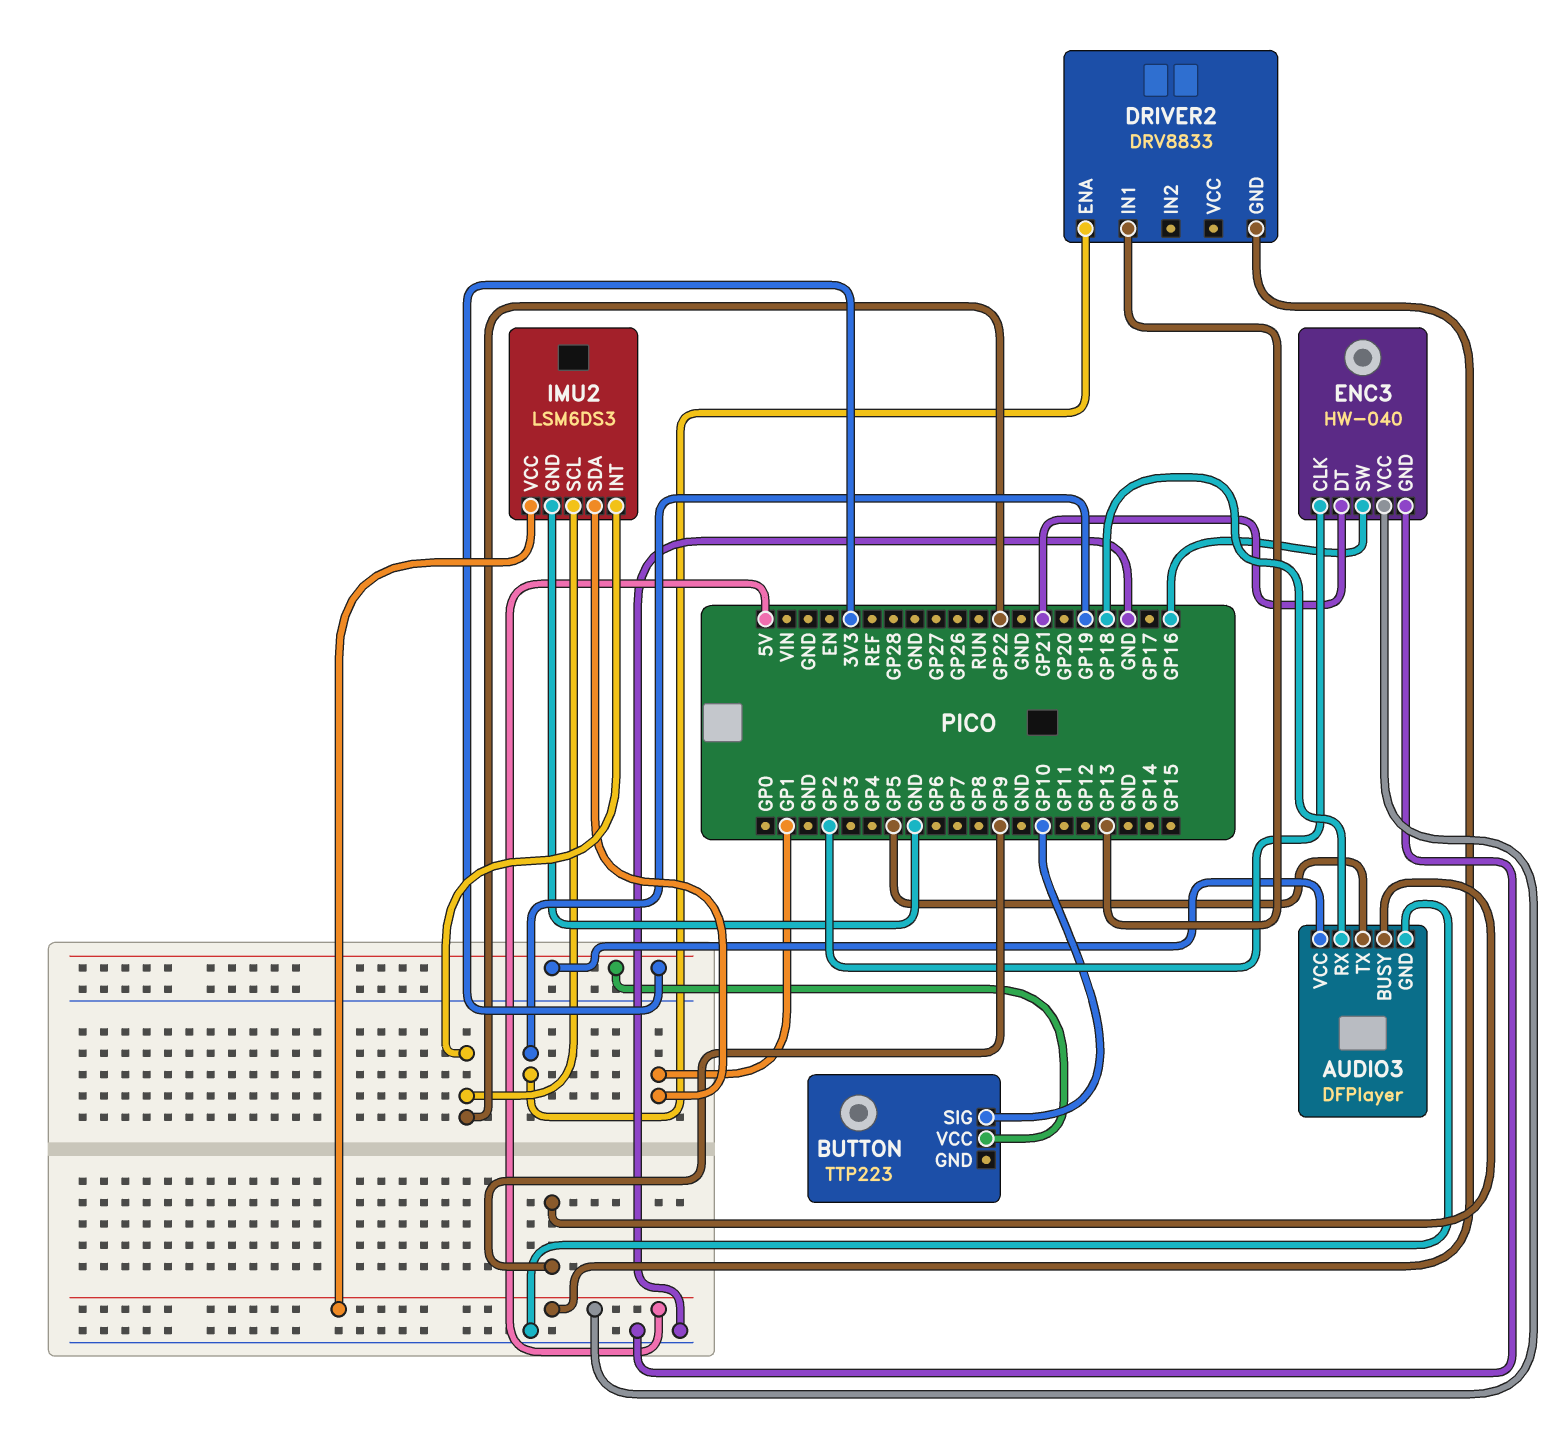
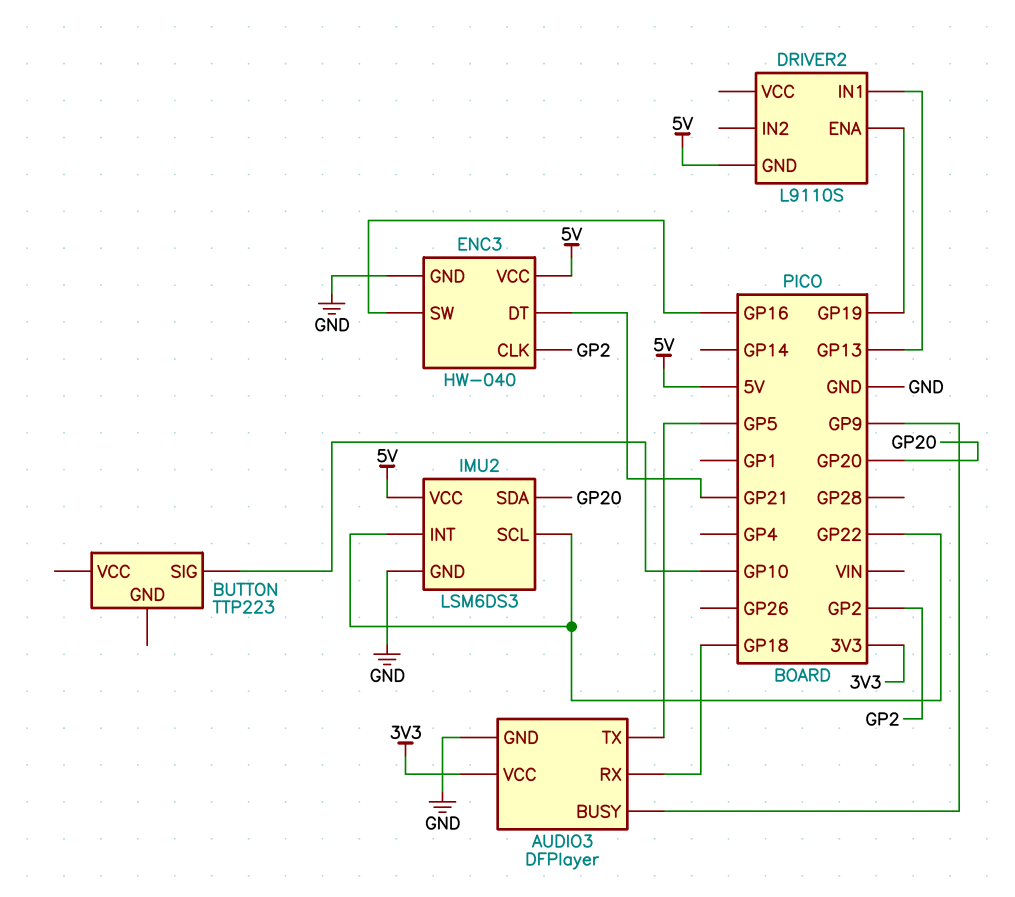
BUTTON pin VCC: 3V3 -> none
DRIVER2: DRV8833 -> L9110S
IMU2 pin SDA: GP1 -> GP20

